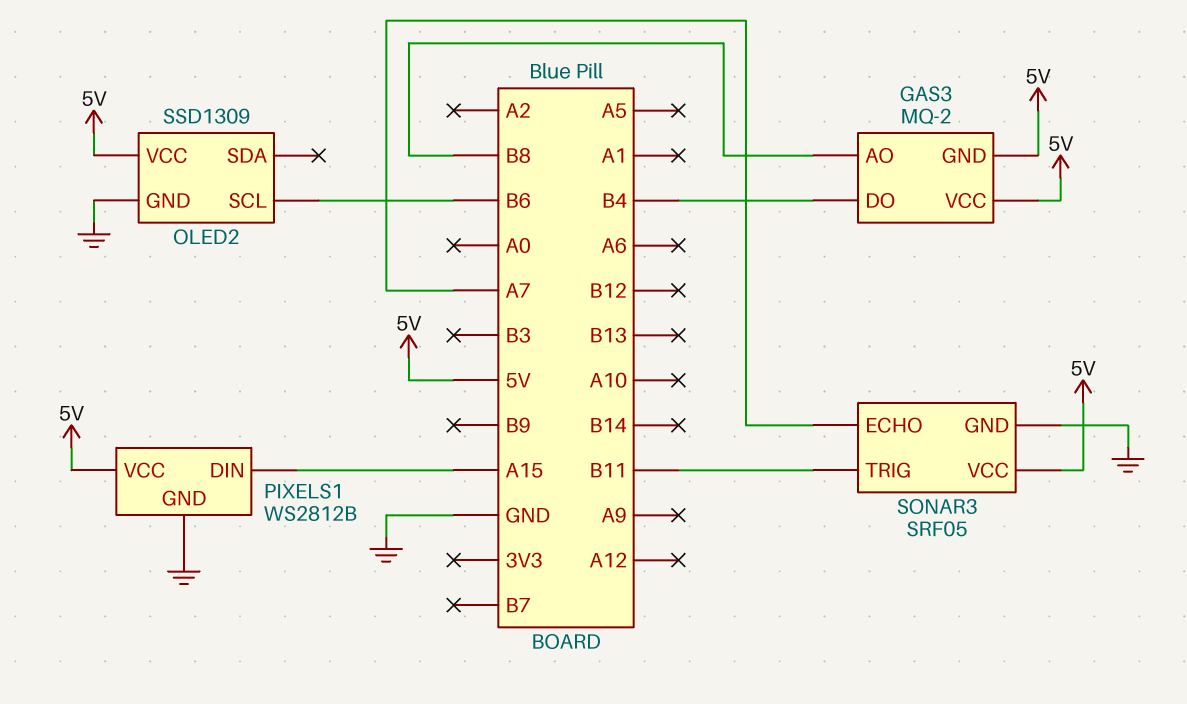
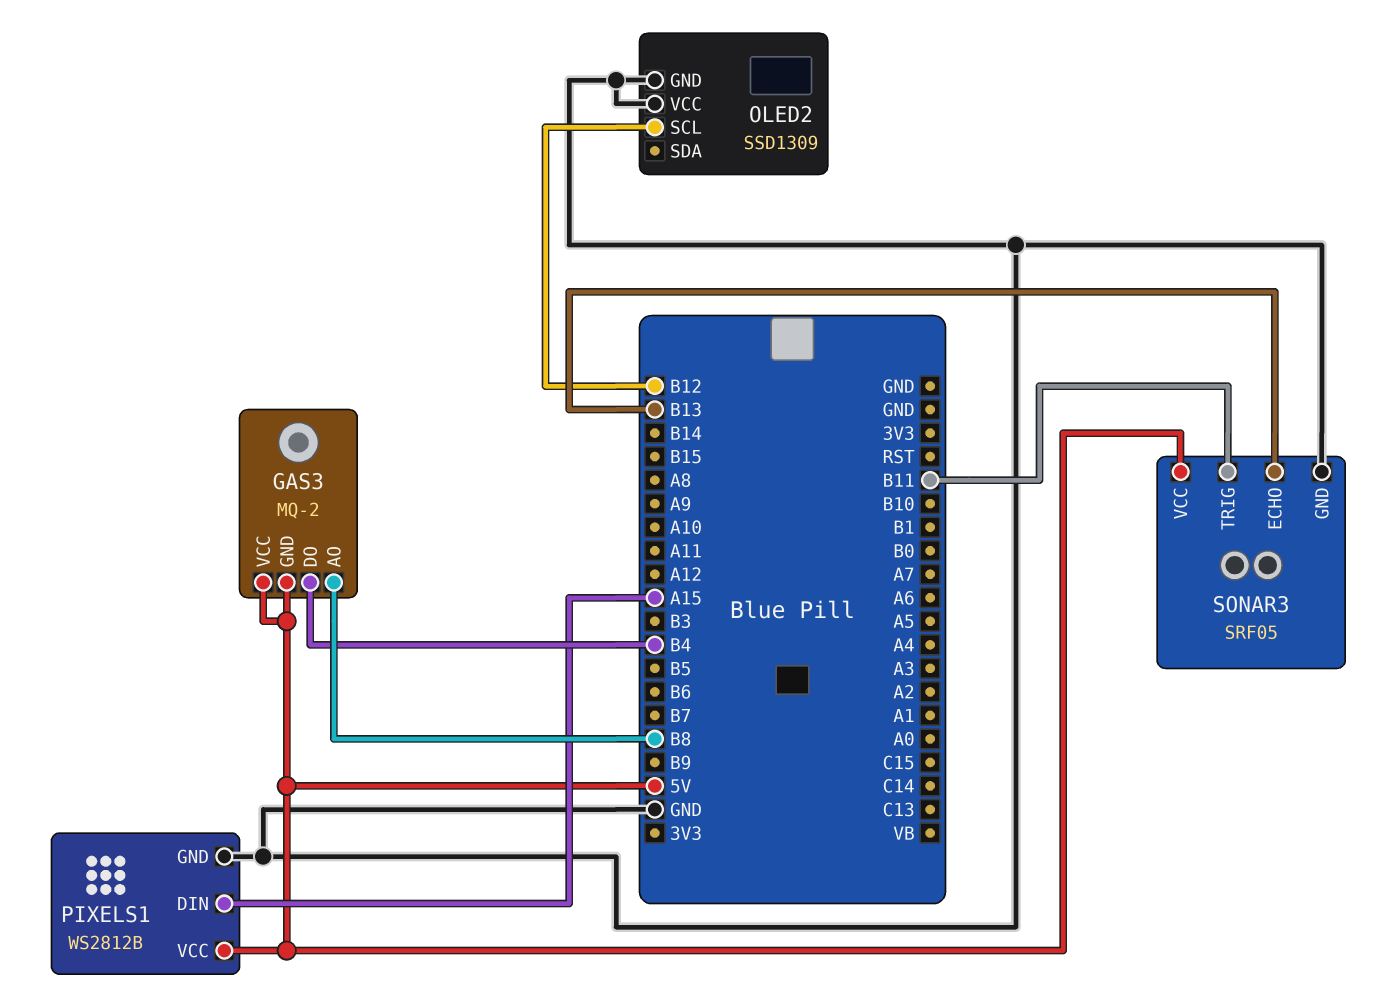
OLED2 pin SCL: B6 -> B12
OLED2 pin VCC: 5V -> GND
SONAR3 pin ECHO: A7 -> B13

